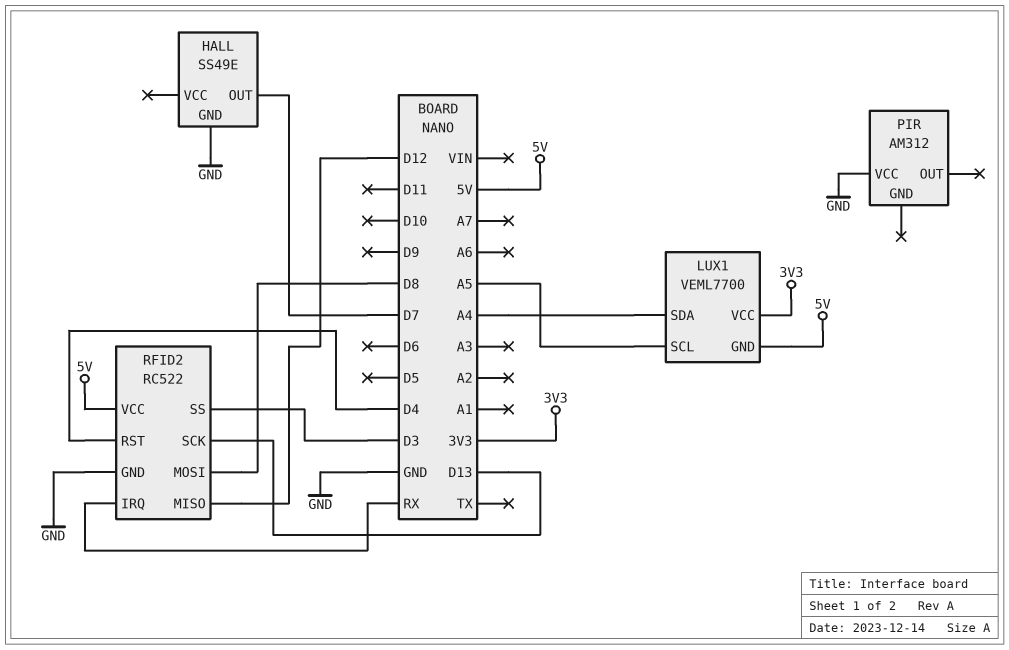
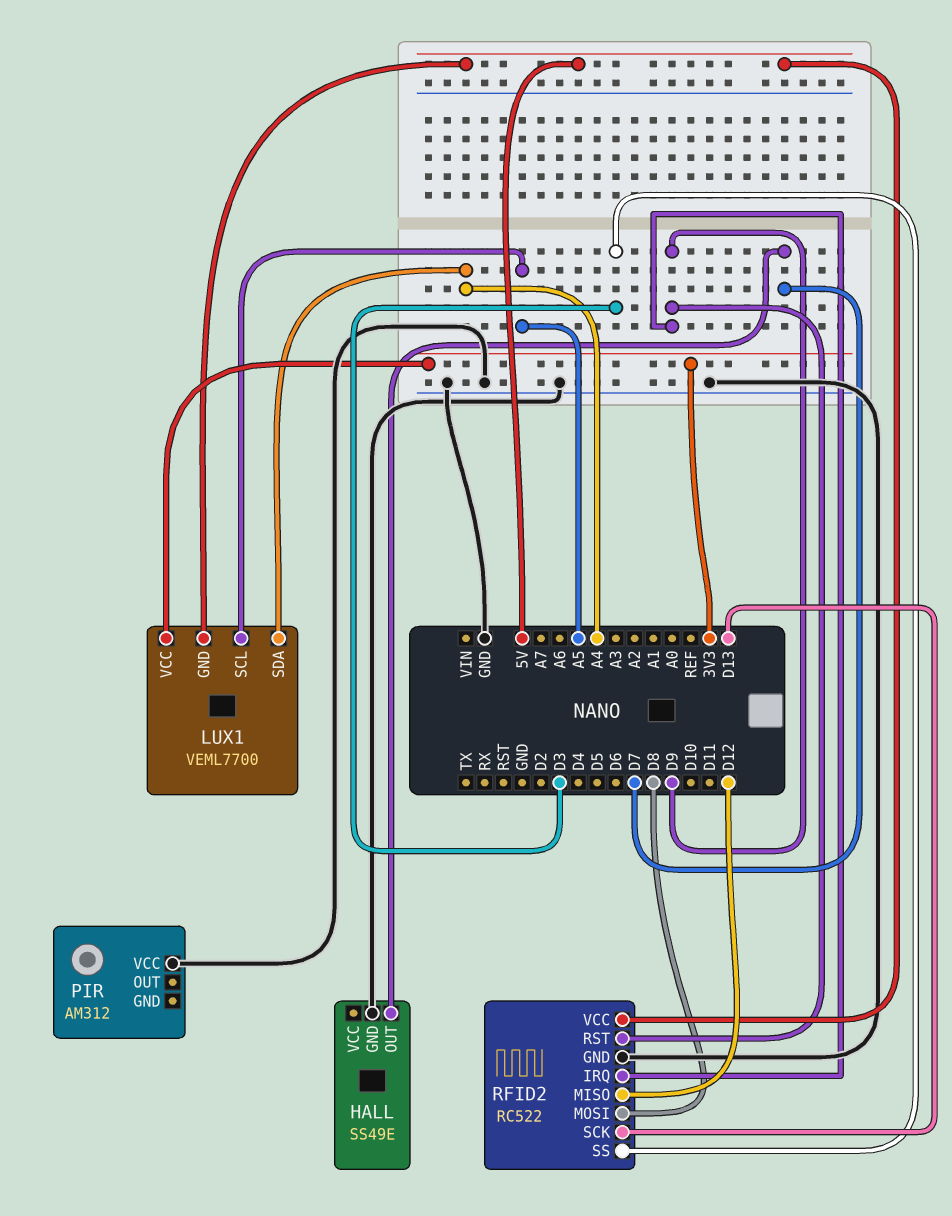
RFID2 pin IRQ: RX -> D9
RFID2 pin RST: D4 -> D9

